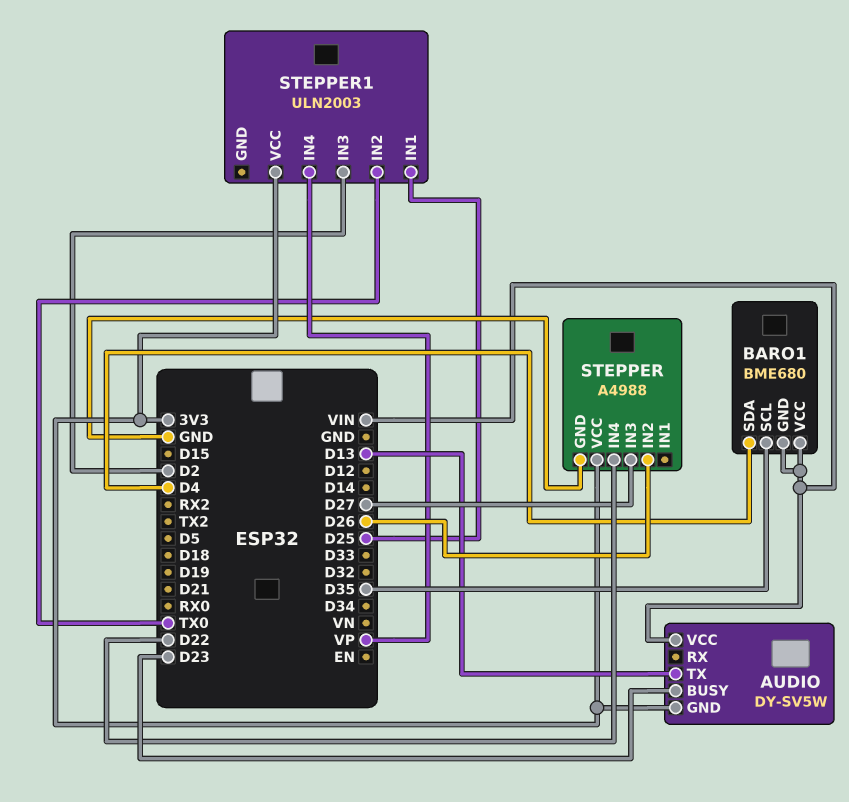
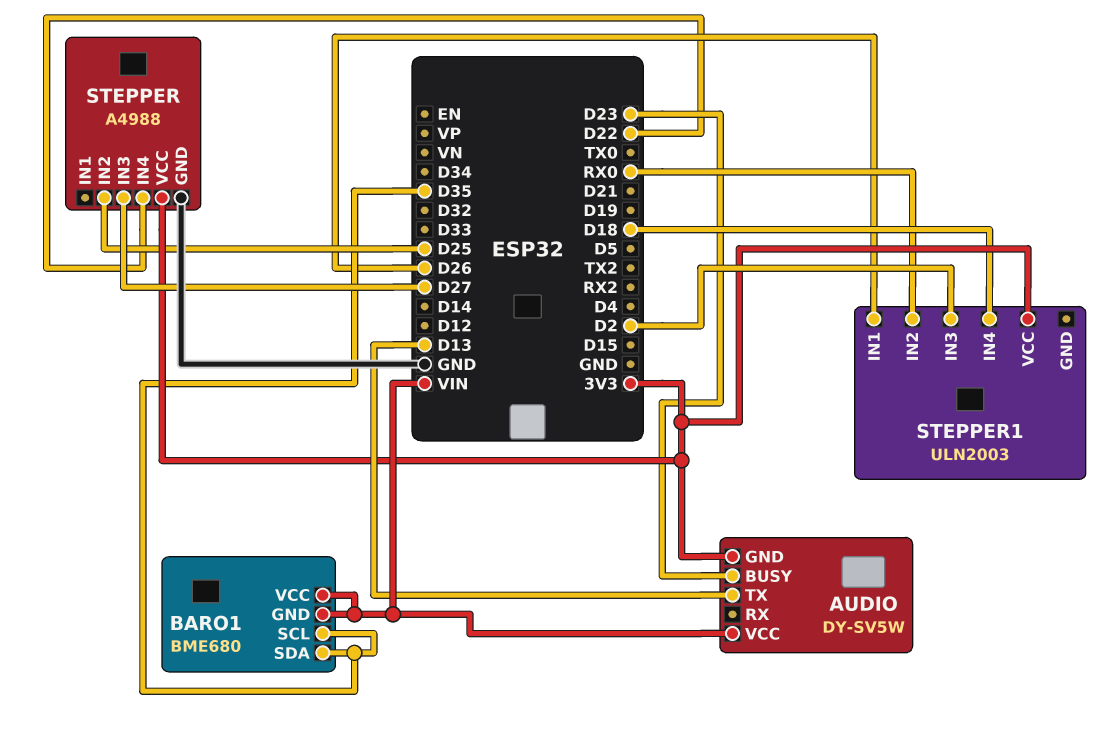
BARO1 pin SDA: D4 -> D35
STEPPER pin IN2: D26 -> D25
STEPPER1 pin IN1: D25 -> D26
STEPPER1 pin IN2: TX0 -> RX0
STEPPER1 pin IN4: VP -> D18

